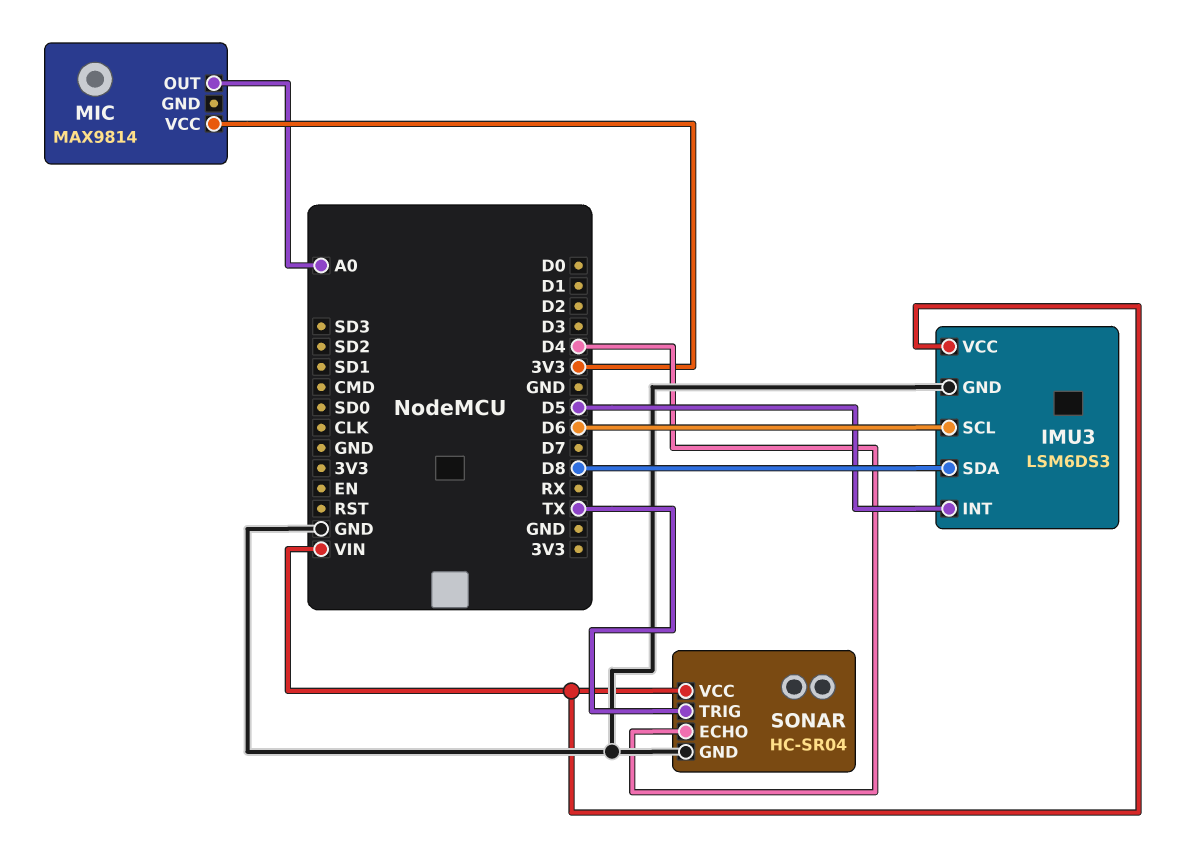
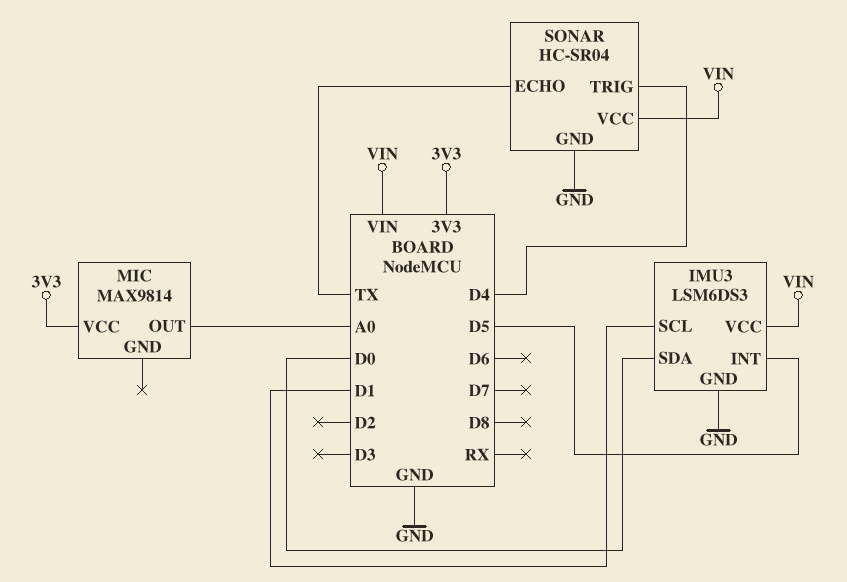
IMU3 pin SCL: D6 -> D1
IMU3 pin SDA: D8 -> D0
SONAR pin ECHO: D4 -> TX
SONAR pin TRIG: TX -> D4

